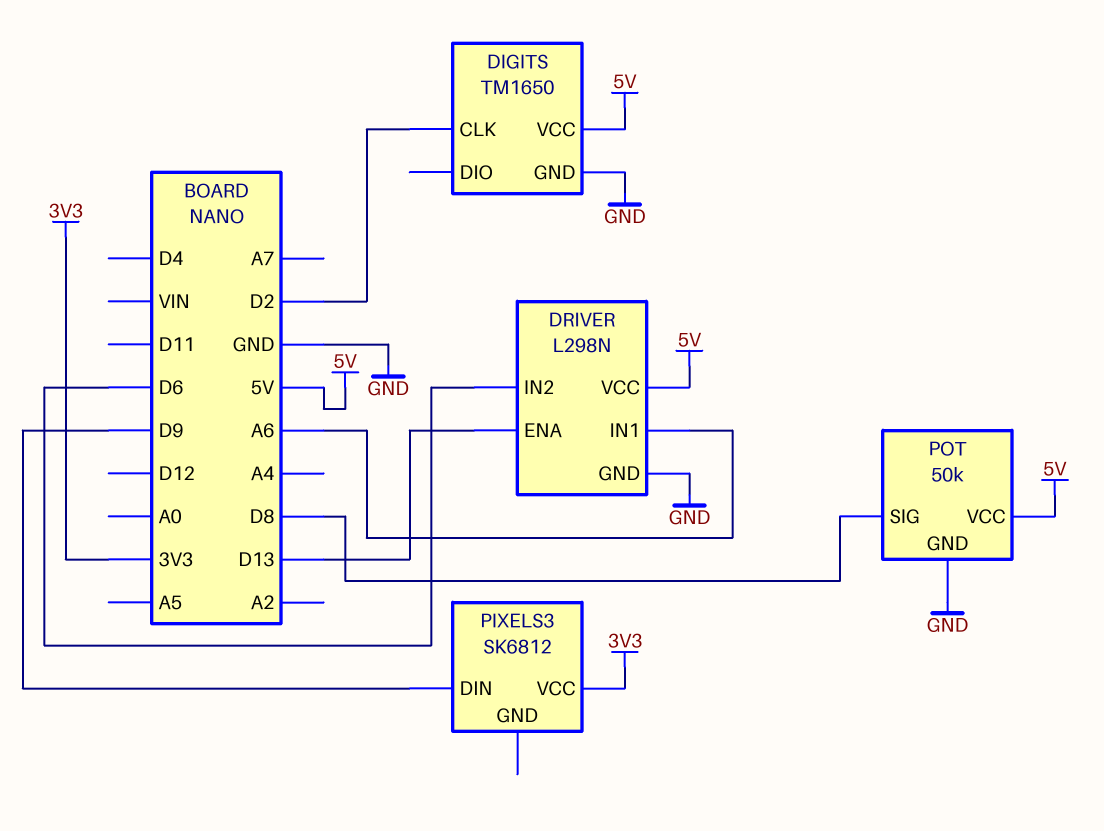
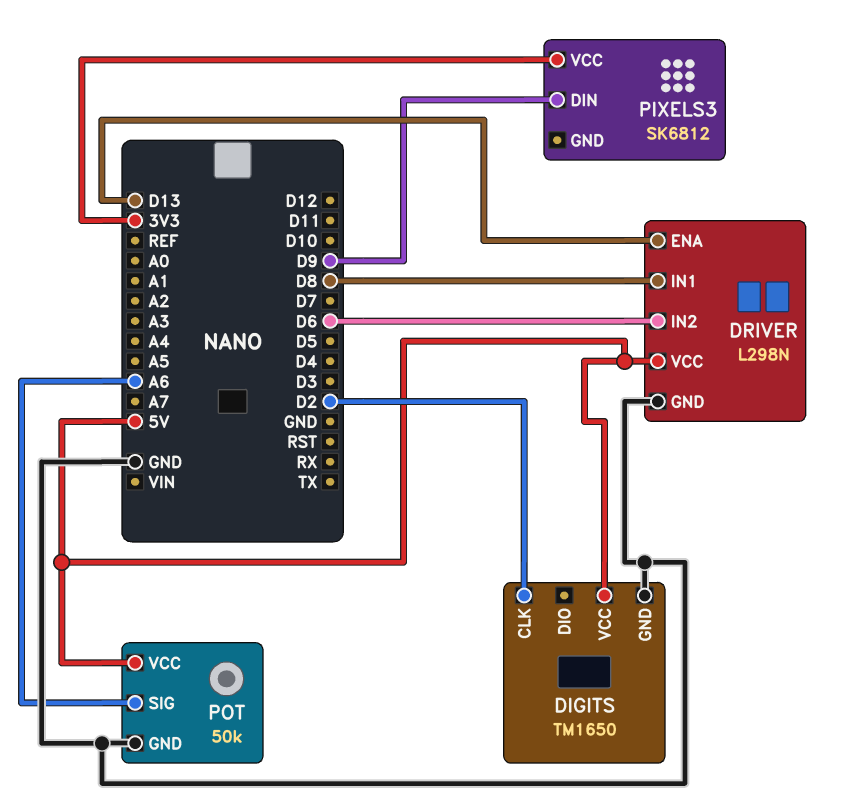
DRIVER pin IN1: A6 -> D8
POT pin SIG: D8 -> A6

